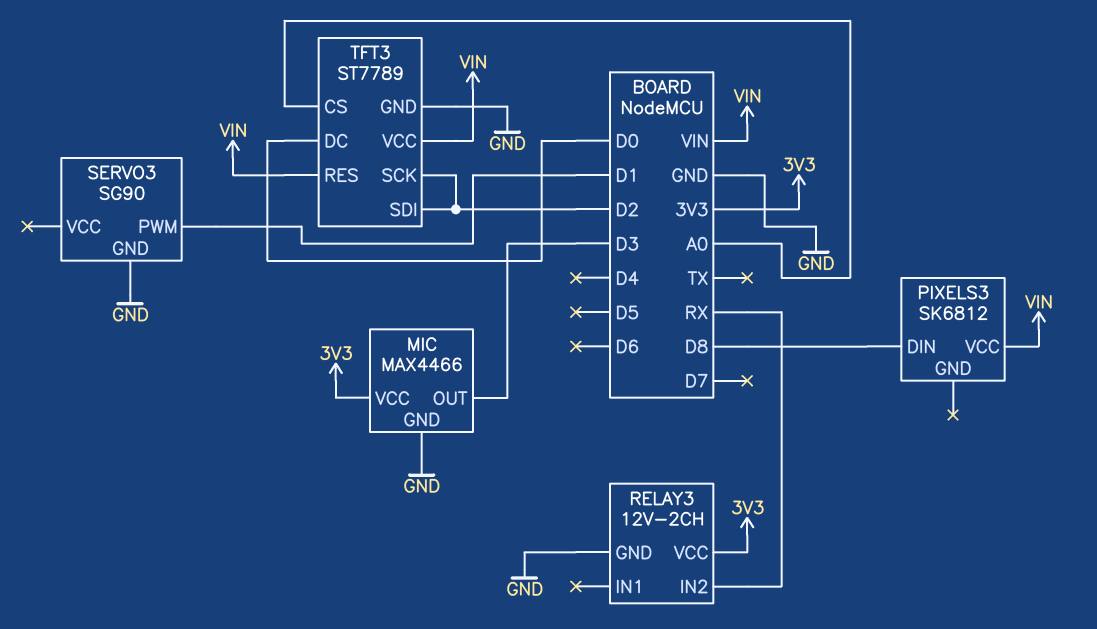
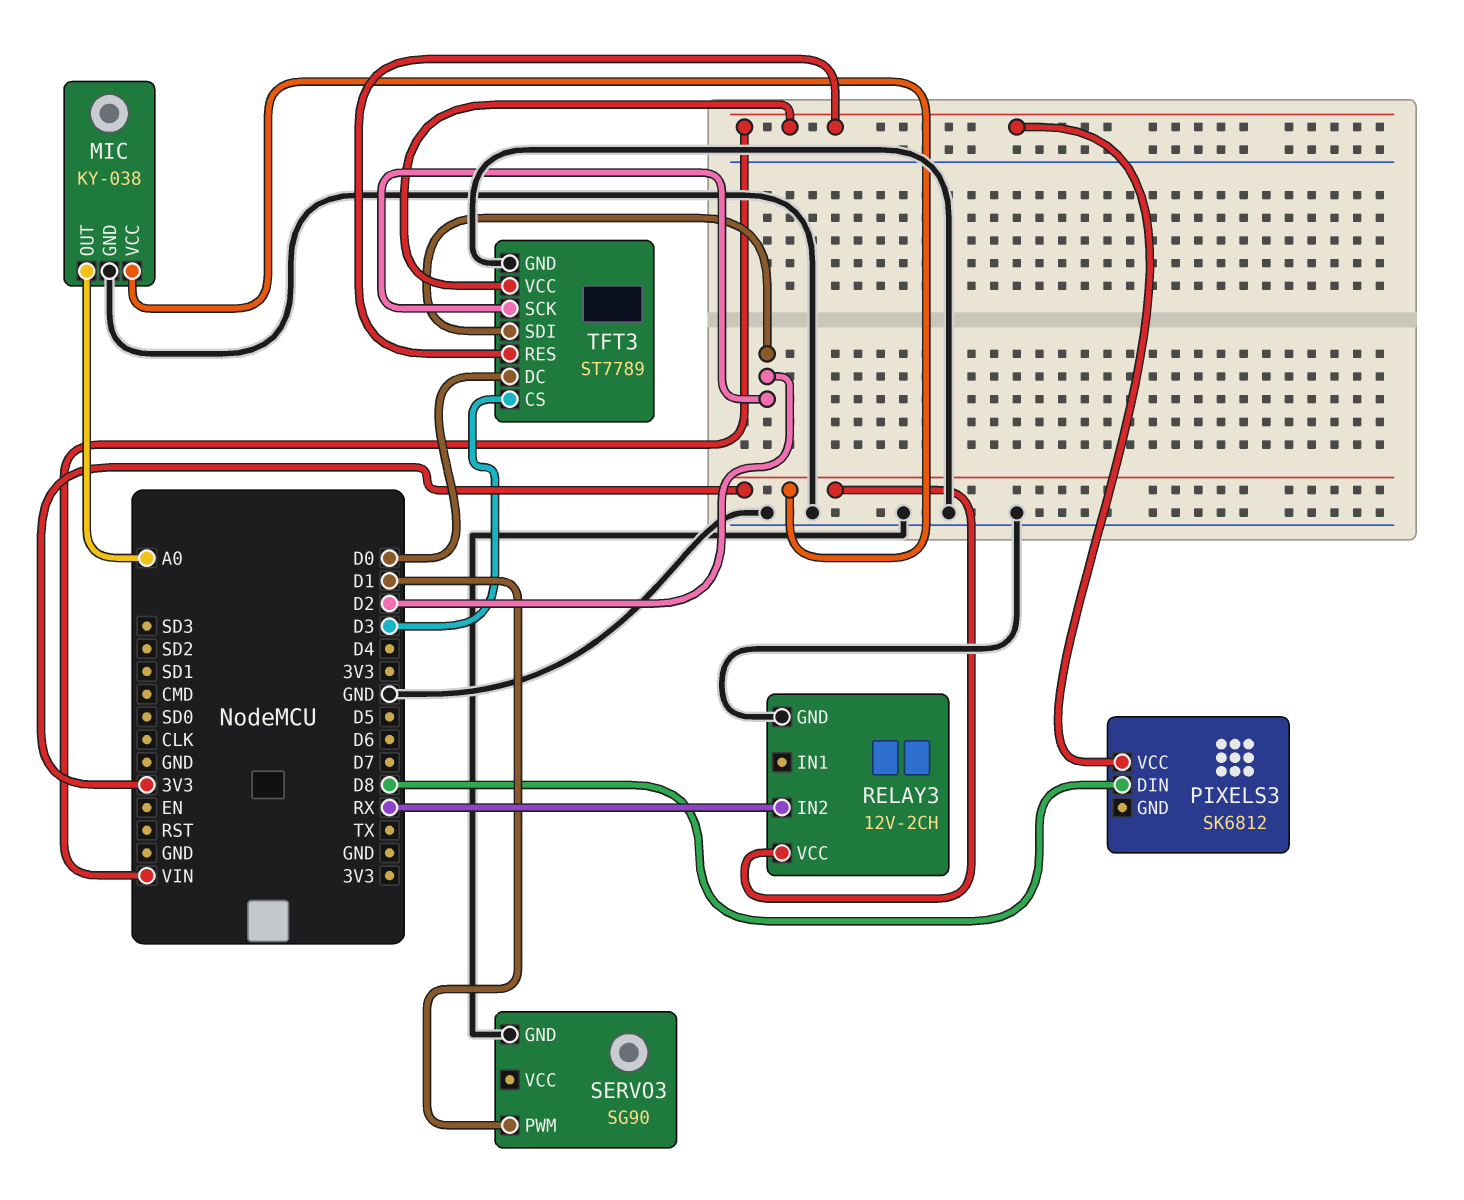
MIC: MAX4466 -> KY-038
MIC pin OUT: D3 -> A0
TFT3 pin CS: A0 -> D3

